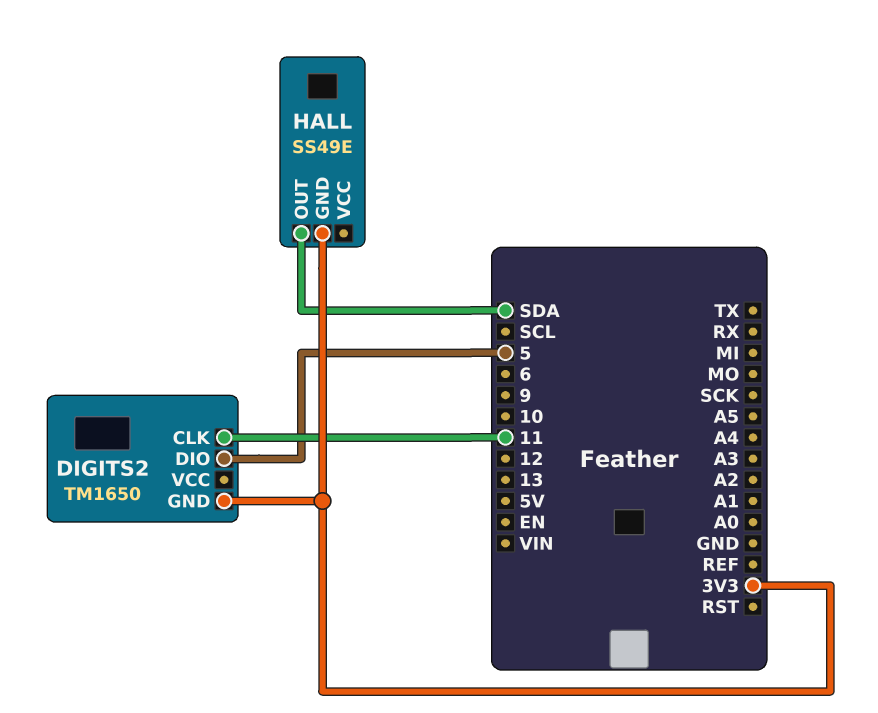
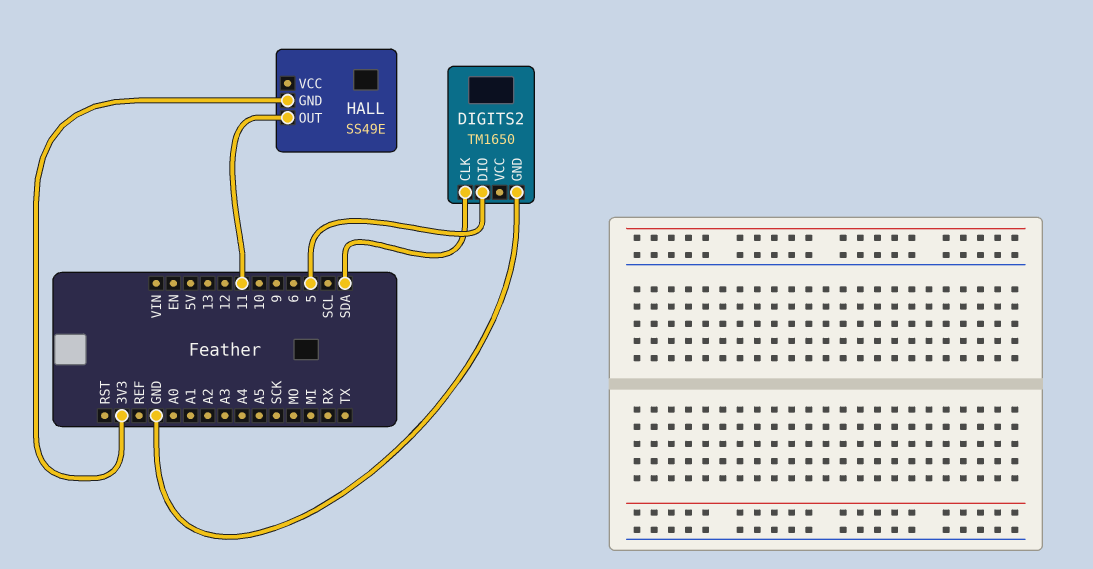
DIGITS2 pin CLK: 11 -> SDA
DIGITS2 pin GND: 3V3 -> GND
HALL pin OUT: SDA -> 11

